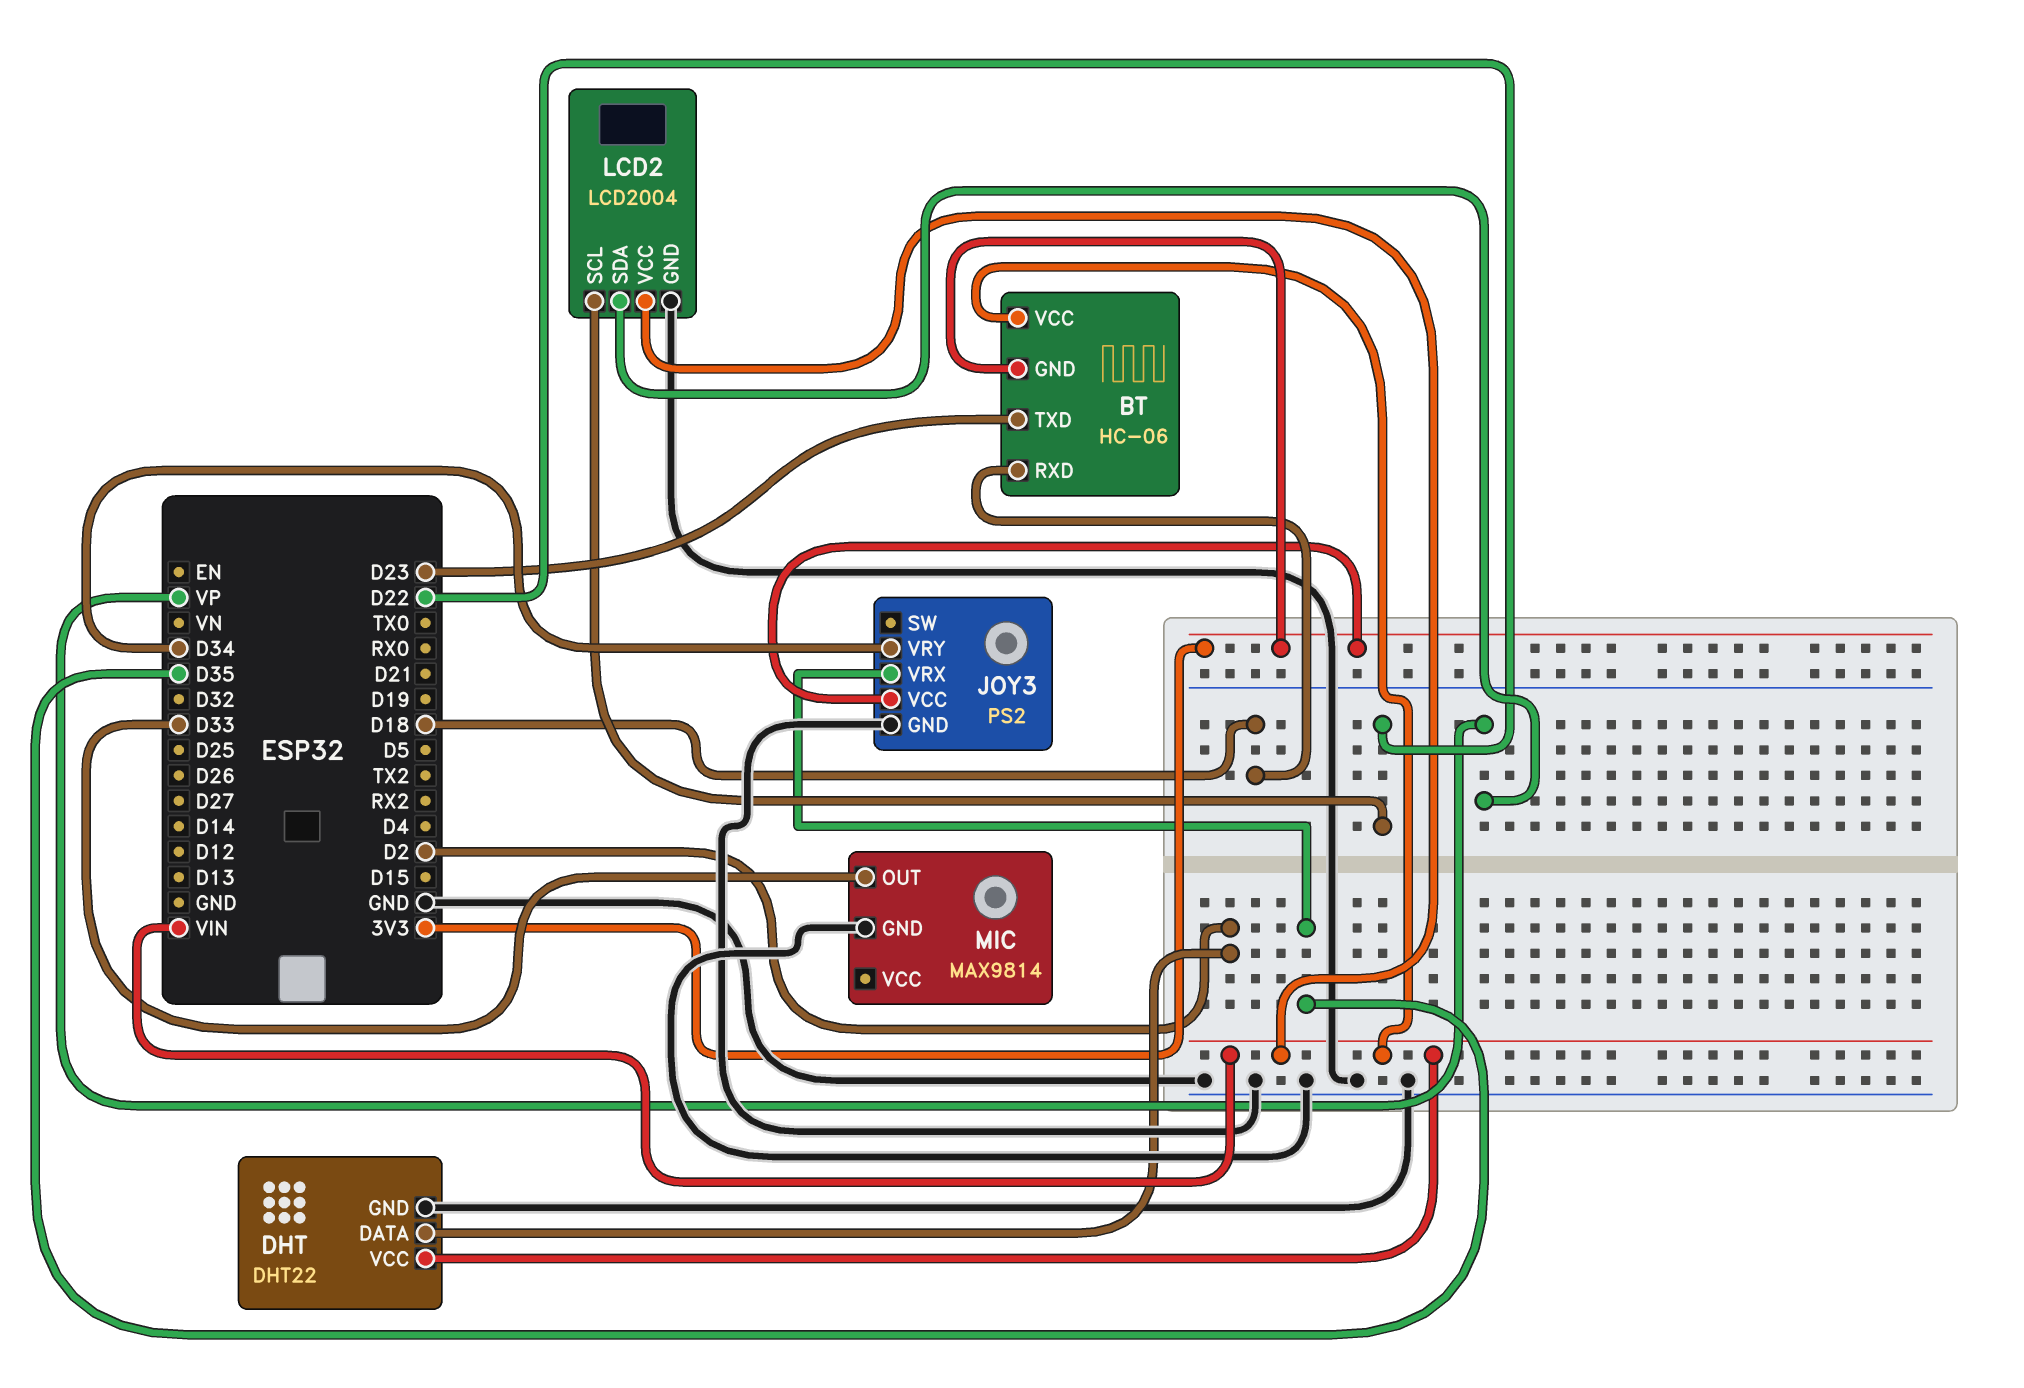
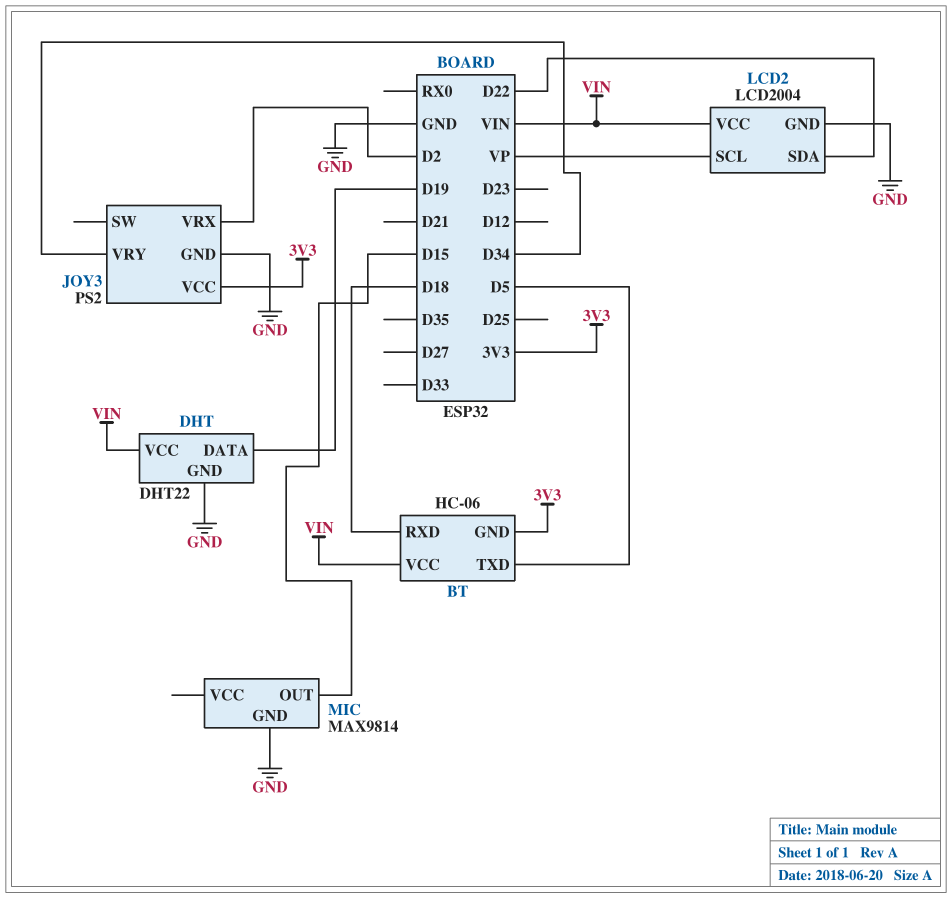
BT pin TXD: D23 -> D5
DHT pin DATA: D2 -> D19
JOY3 pin VRX: D35 -> D2
LCD2 pin SCL: D22 -> VP
LCD2 pin SDA: VP -> D22
MIC pin OUT: D33 -> D15

